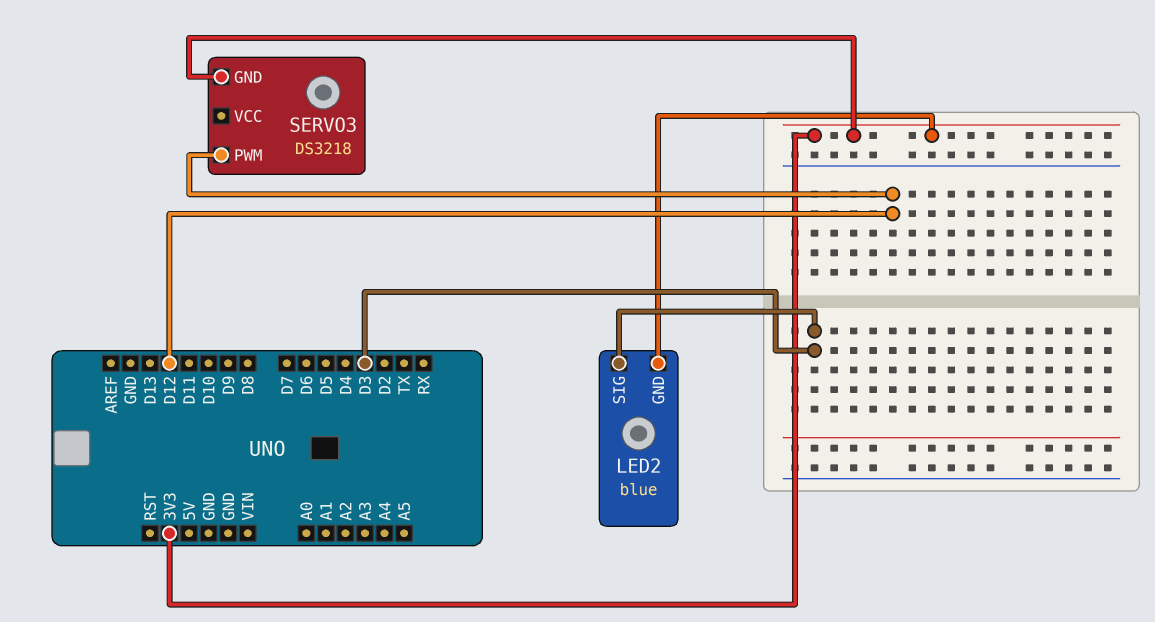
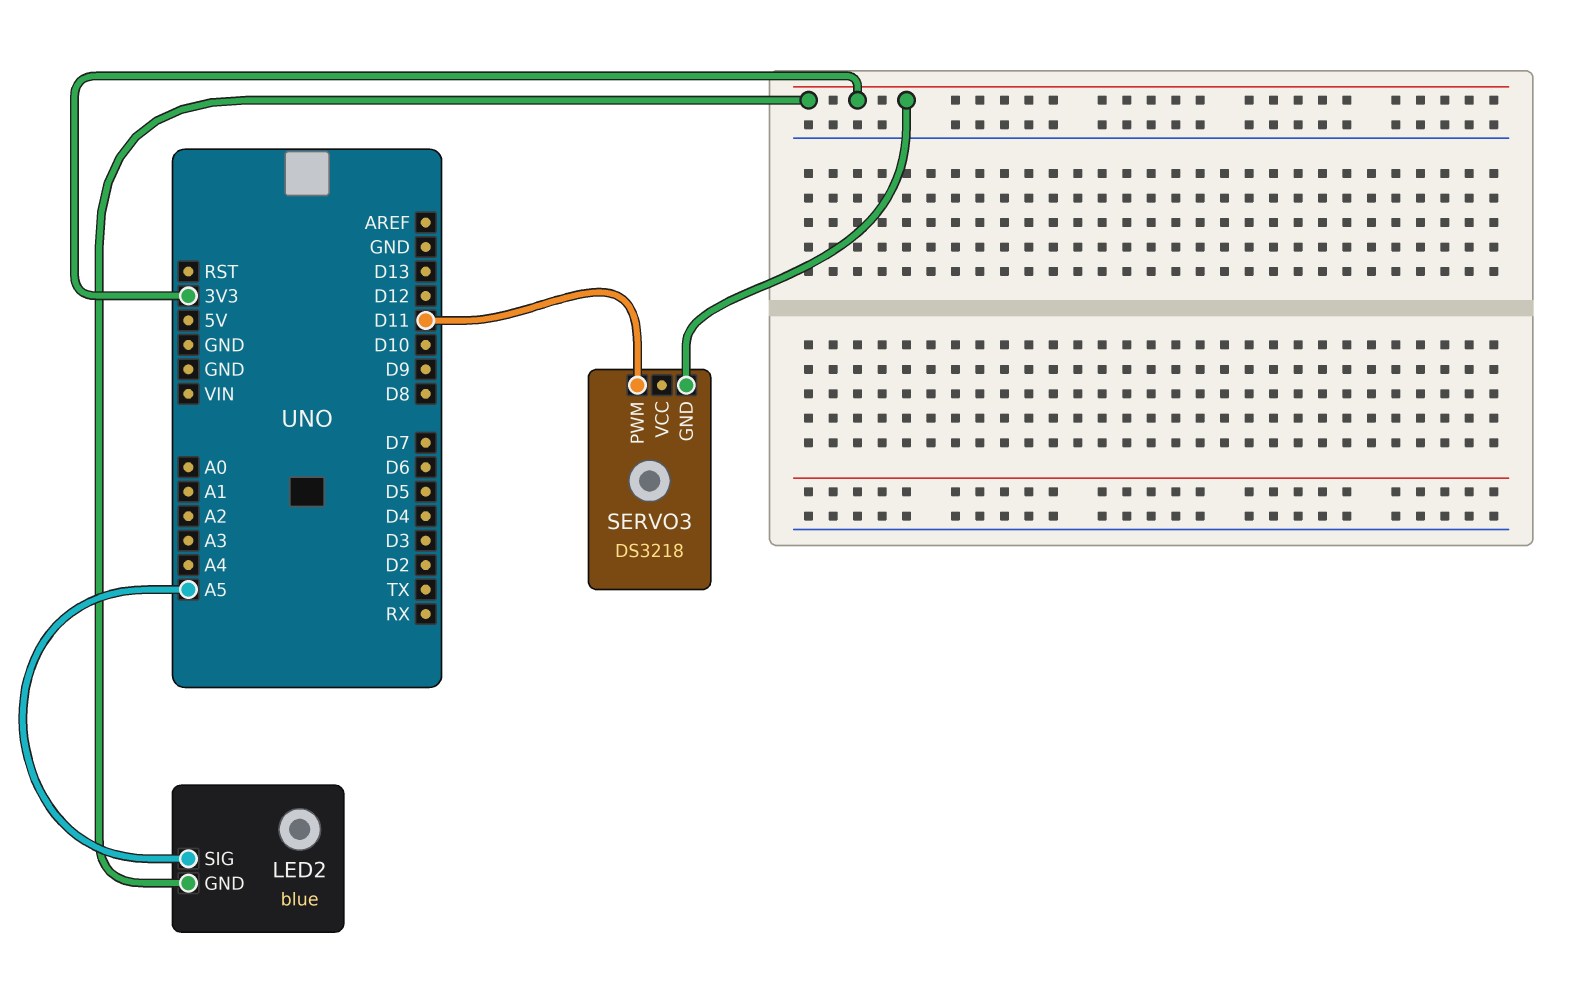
LED2 pin SIG: D3 -> A5
SERVO3 pin PWM: D12 -> D11

